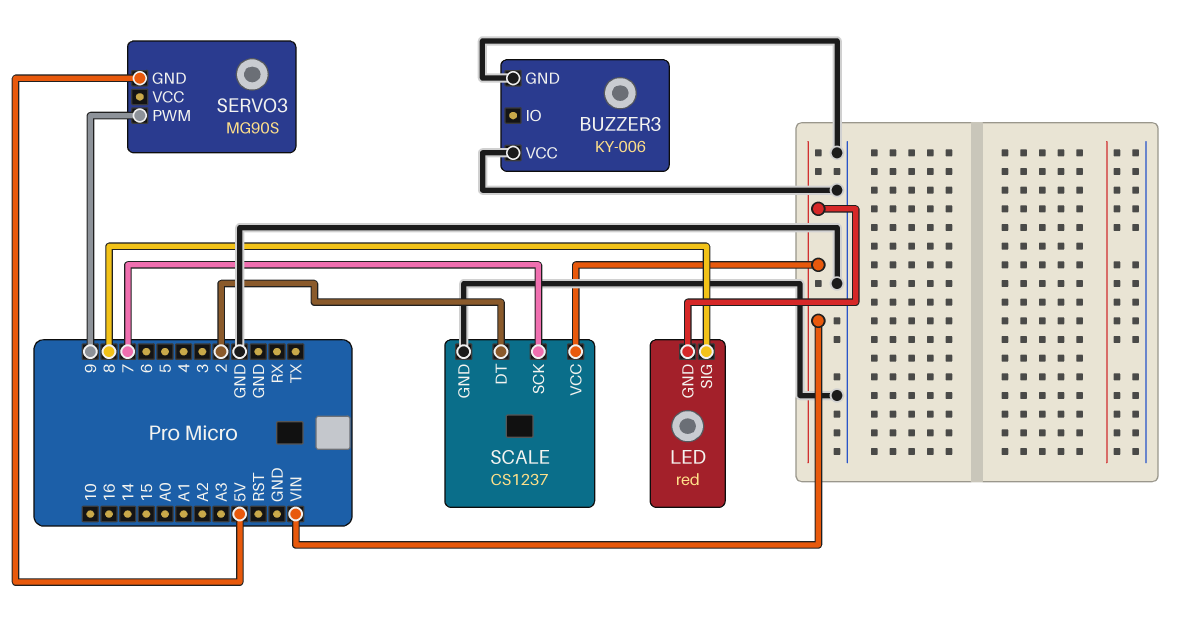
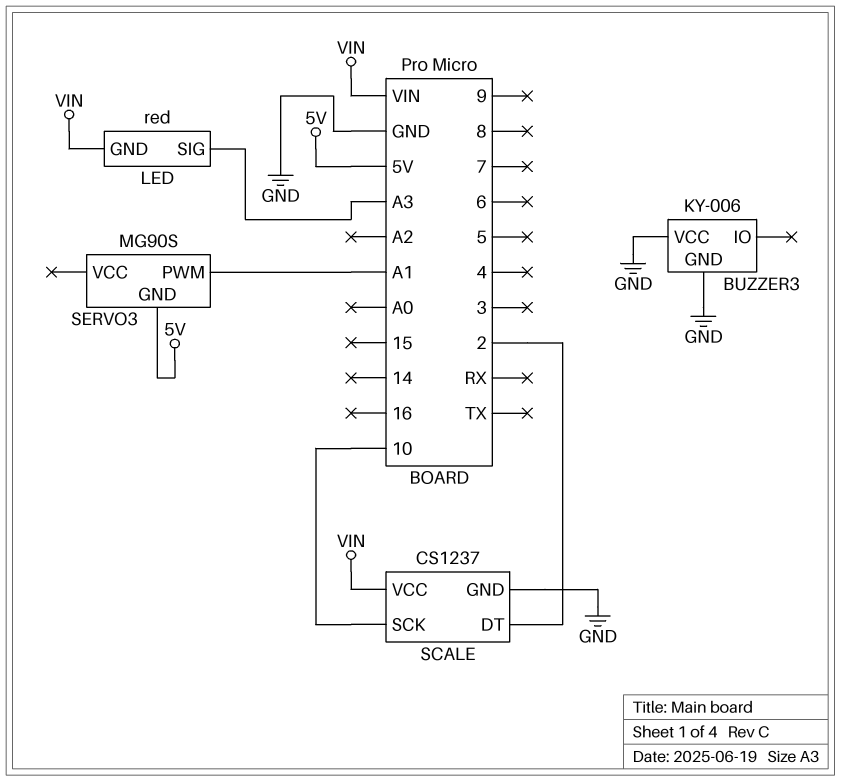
LED pin SIG: 8 -> A3
SCALE pin SCK: 7 -> 10
SERVO3 pin PWM: 9 -> A1

